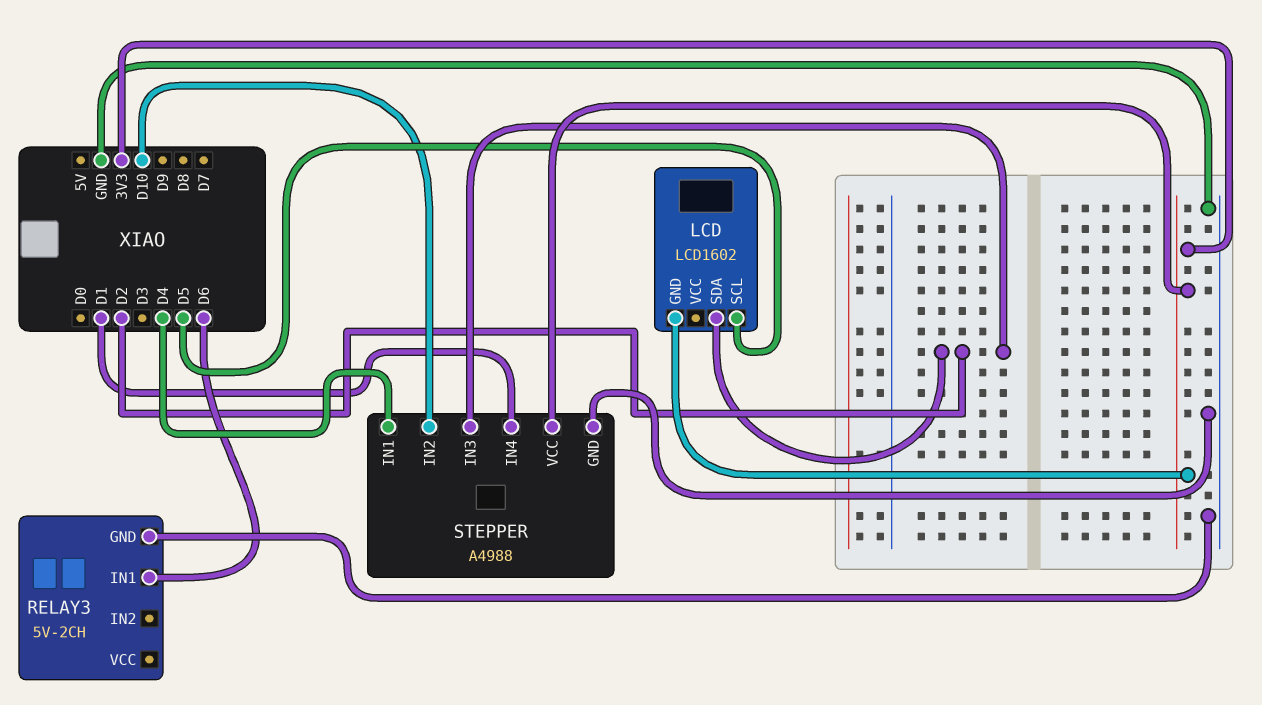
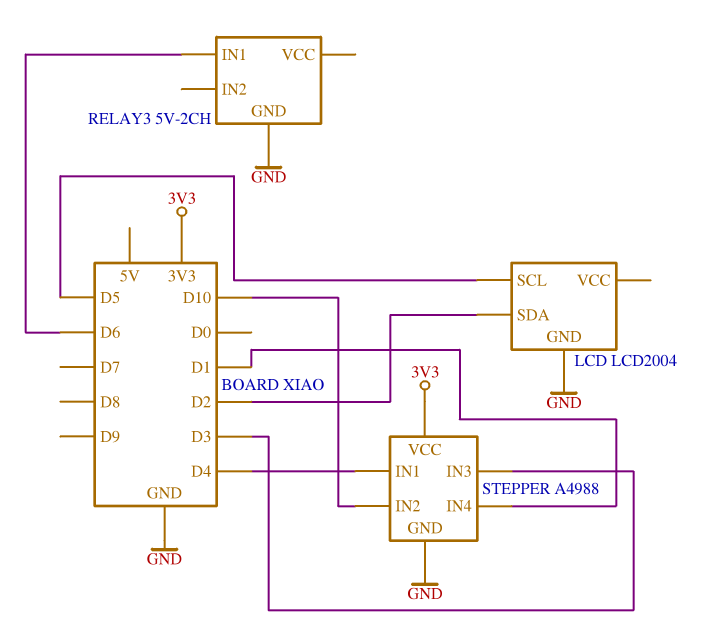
LCD: LCD1602 -> LCD2004
LCD pin GND: 3V3 -> GND
STEPPER pin IN3: D2 -> D3

